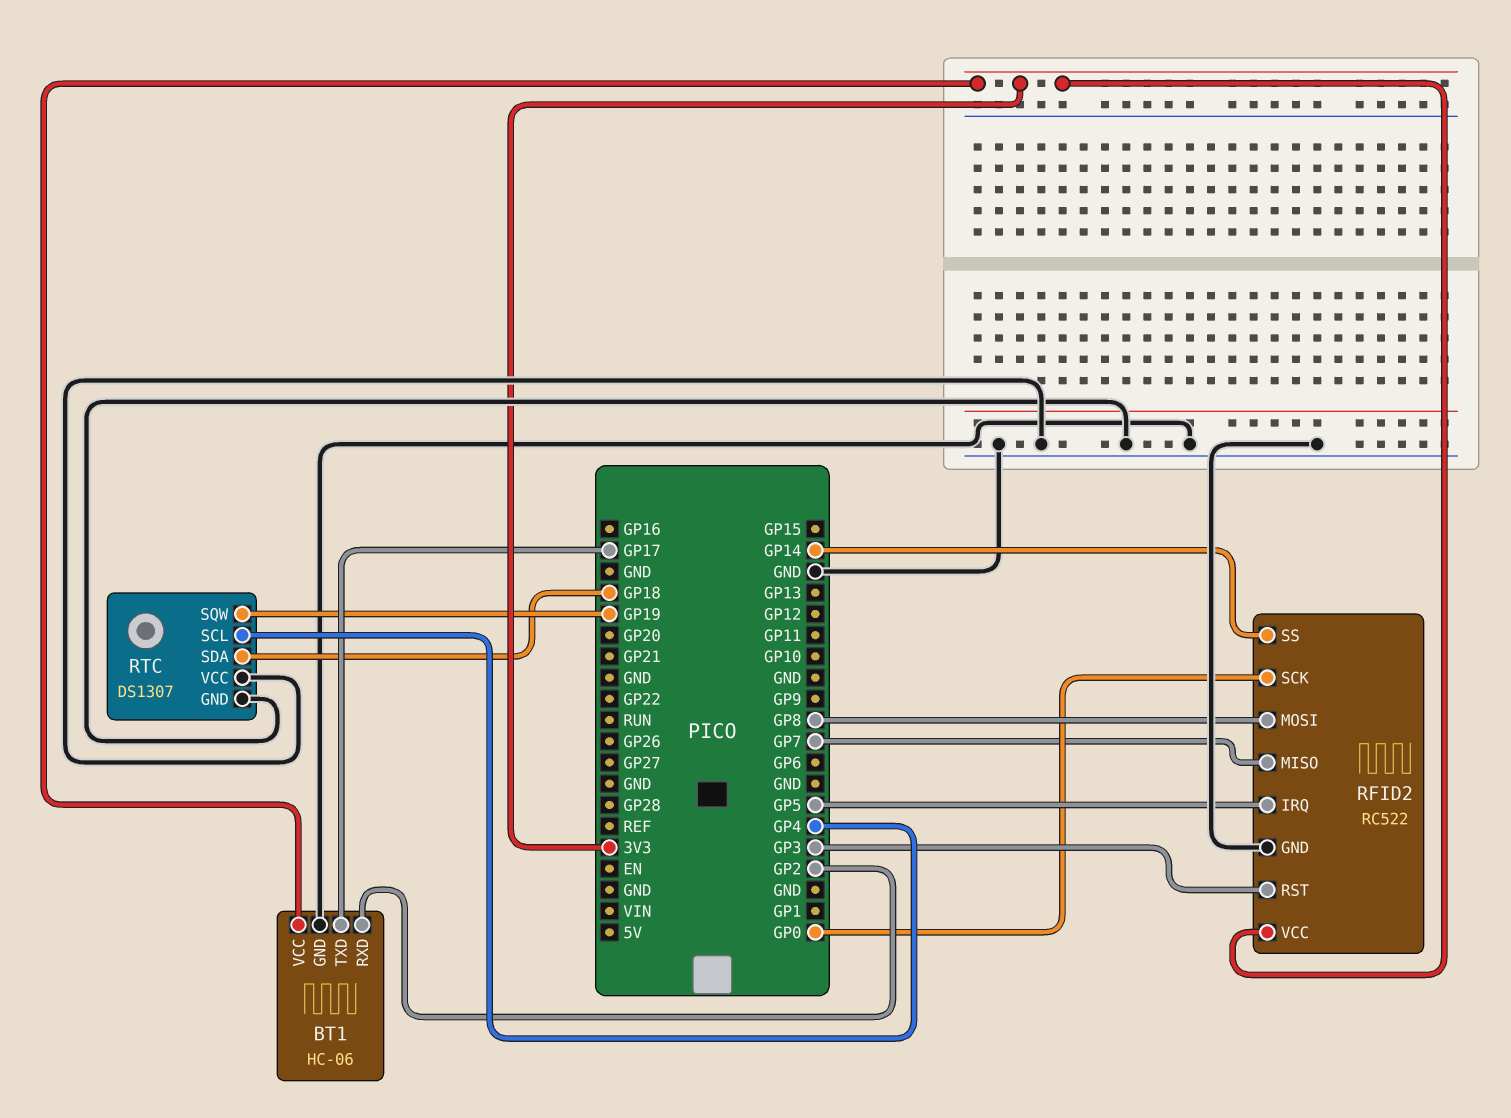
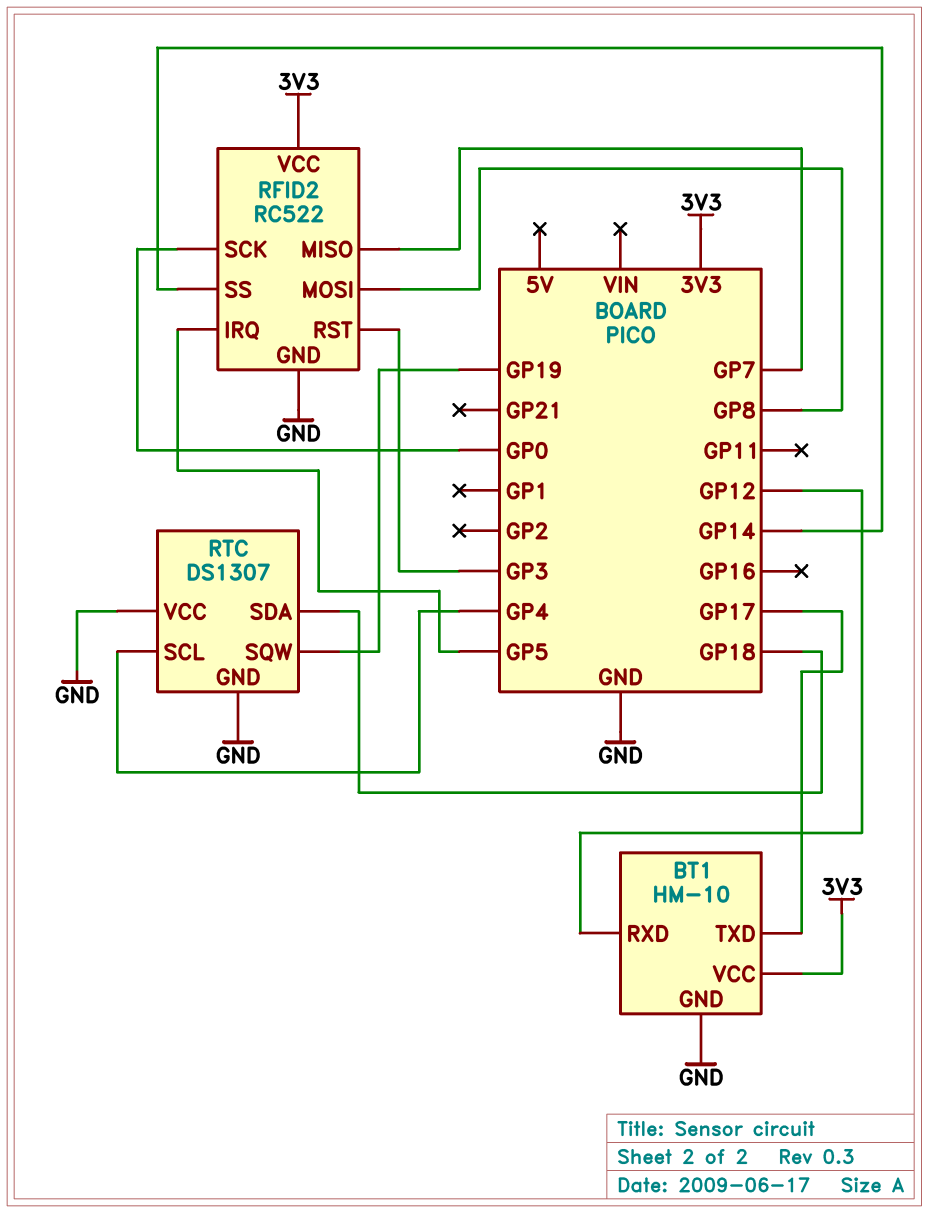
BT1: HC-06 -> HM-10
BT1 pin RXD: GP2 -> GP12

